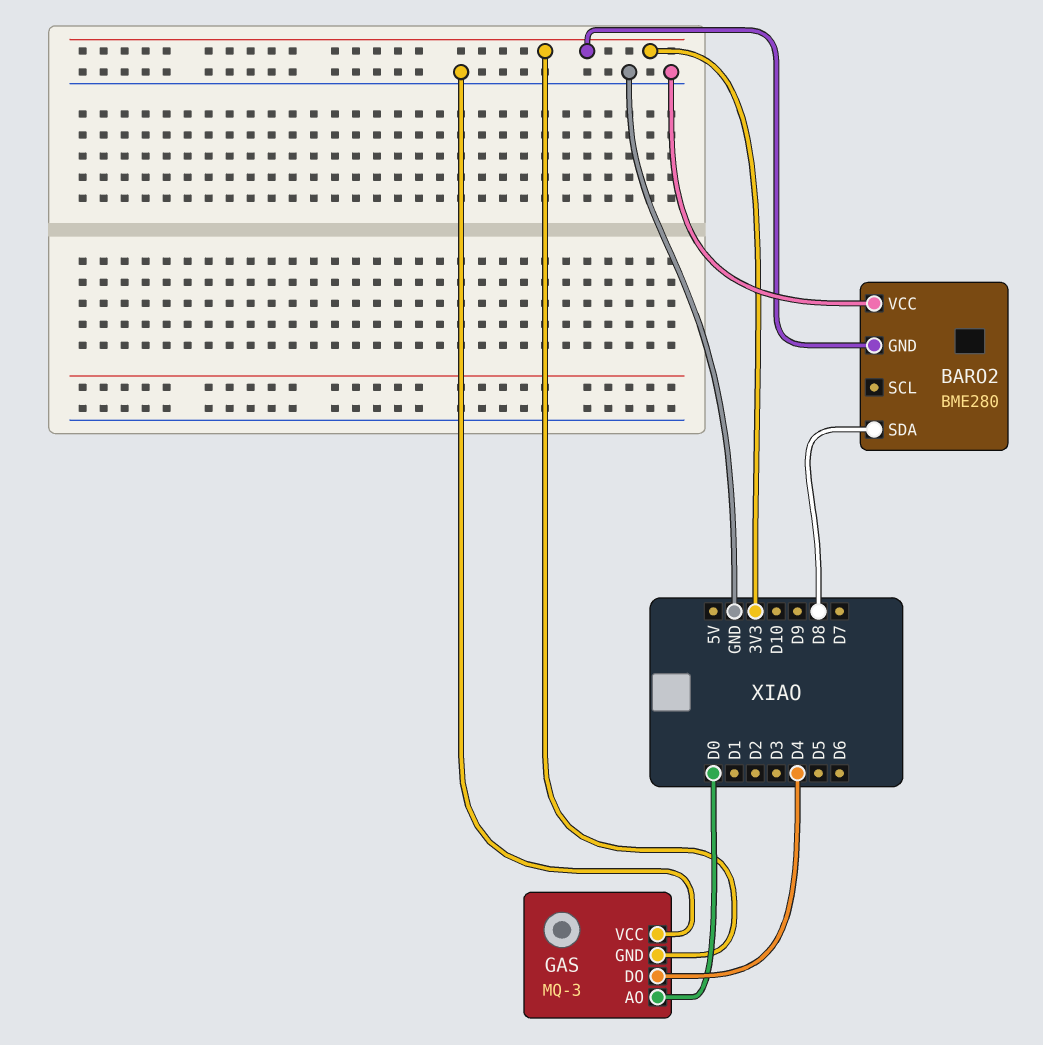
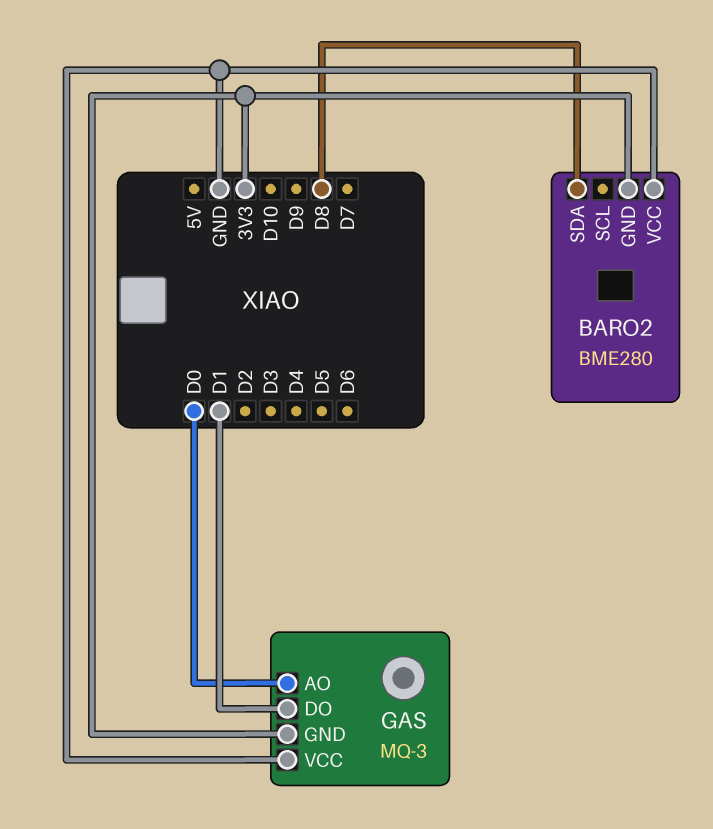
GAS pin DO: D4 -> D1

